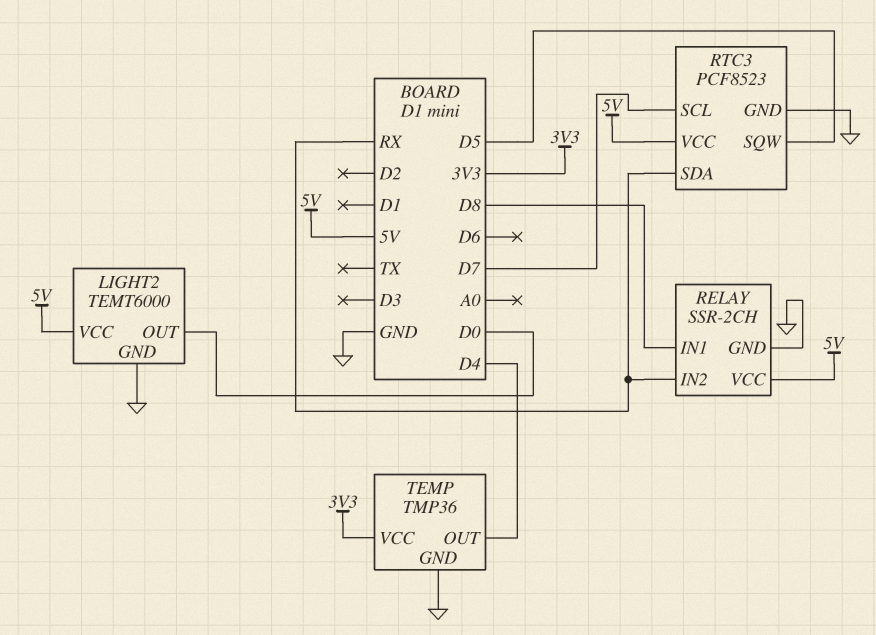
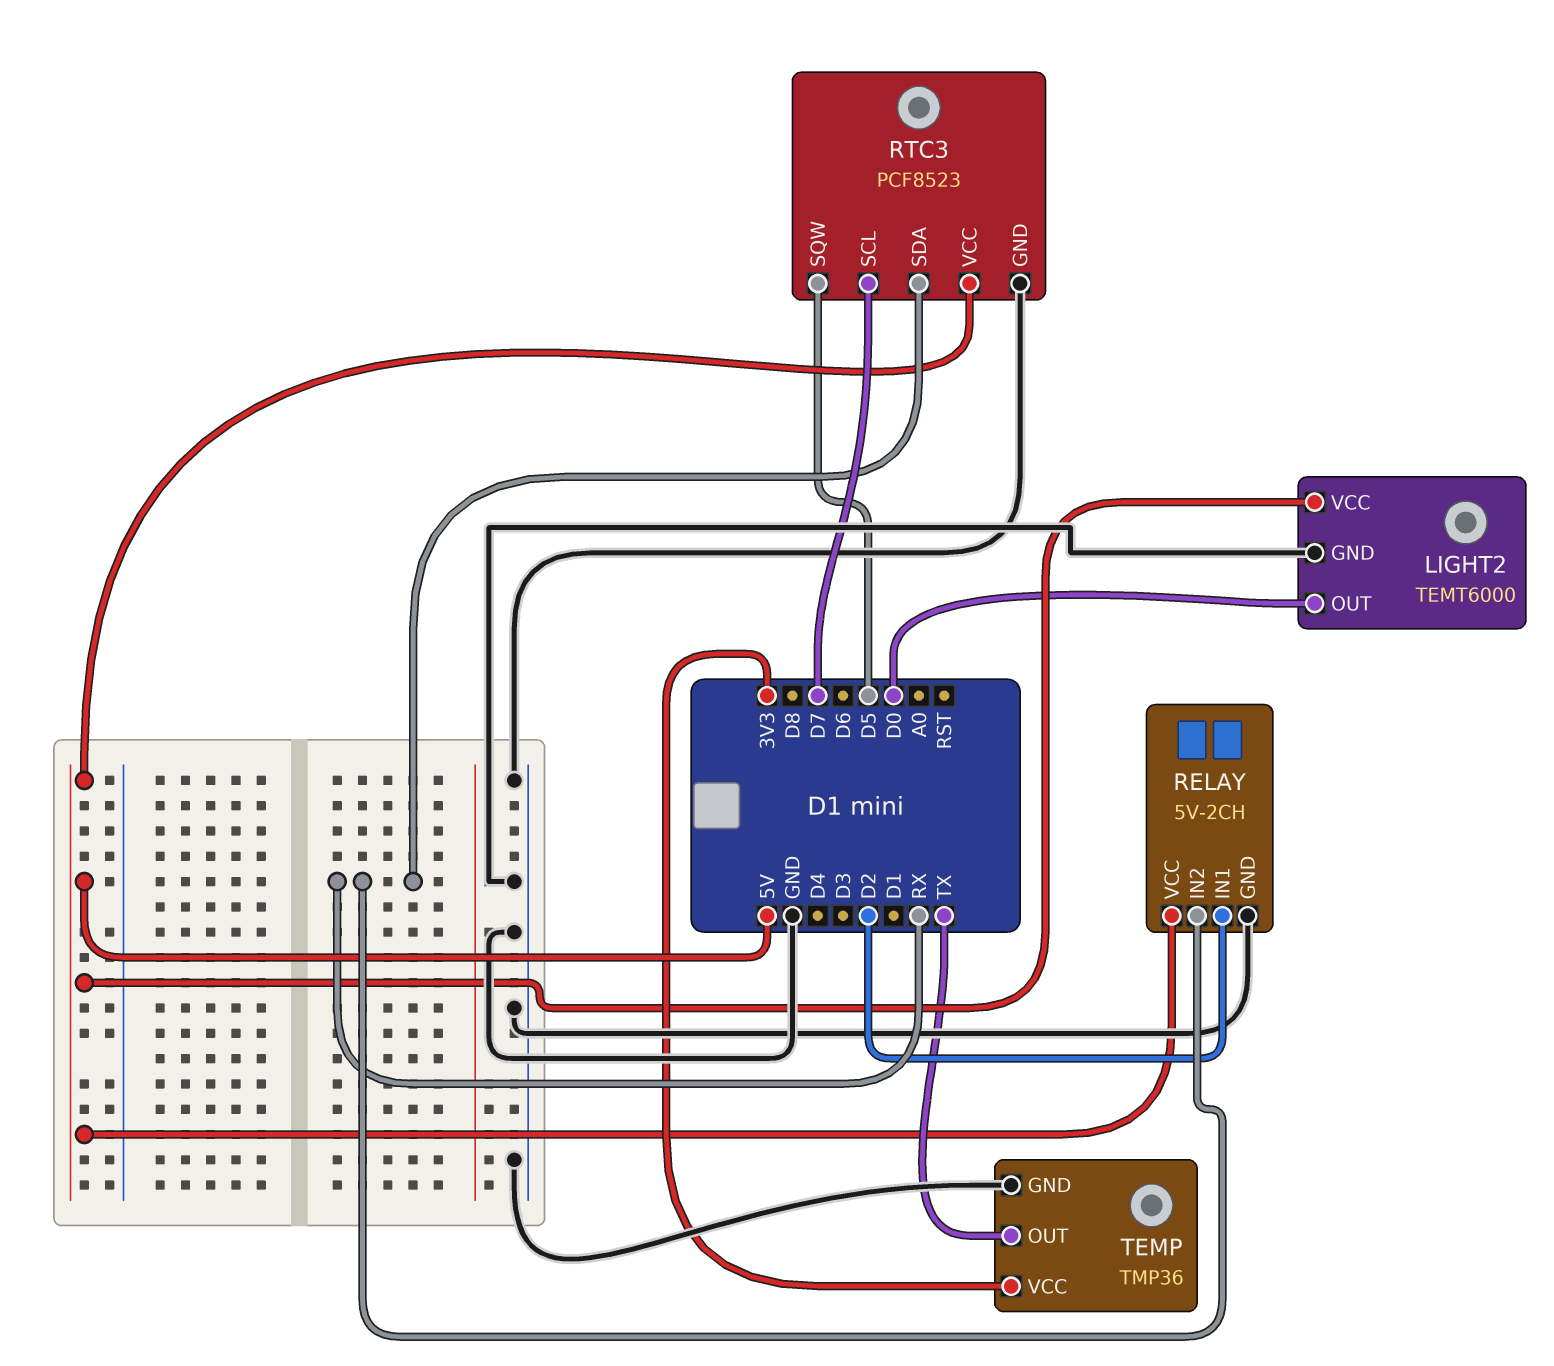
RELAY: SSR-2CH -> 5V-2CH
RELAY pin IN1: D8 -> D2
TEMP pin OUT: D4 -> TX

